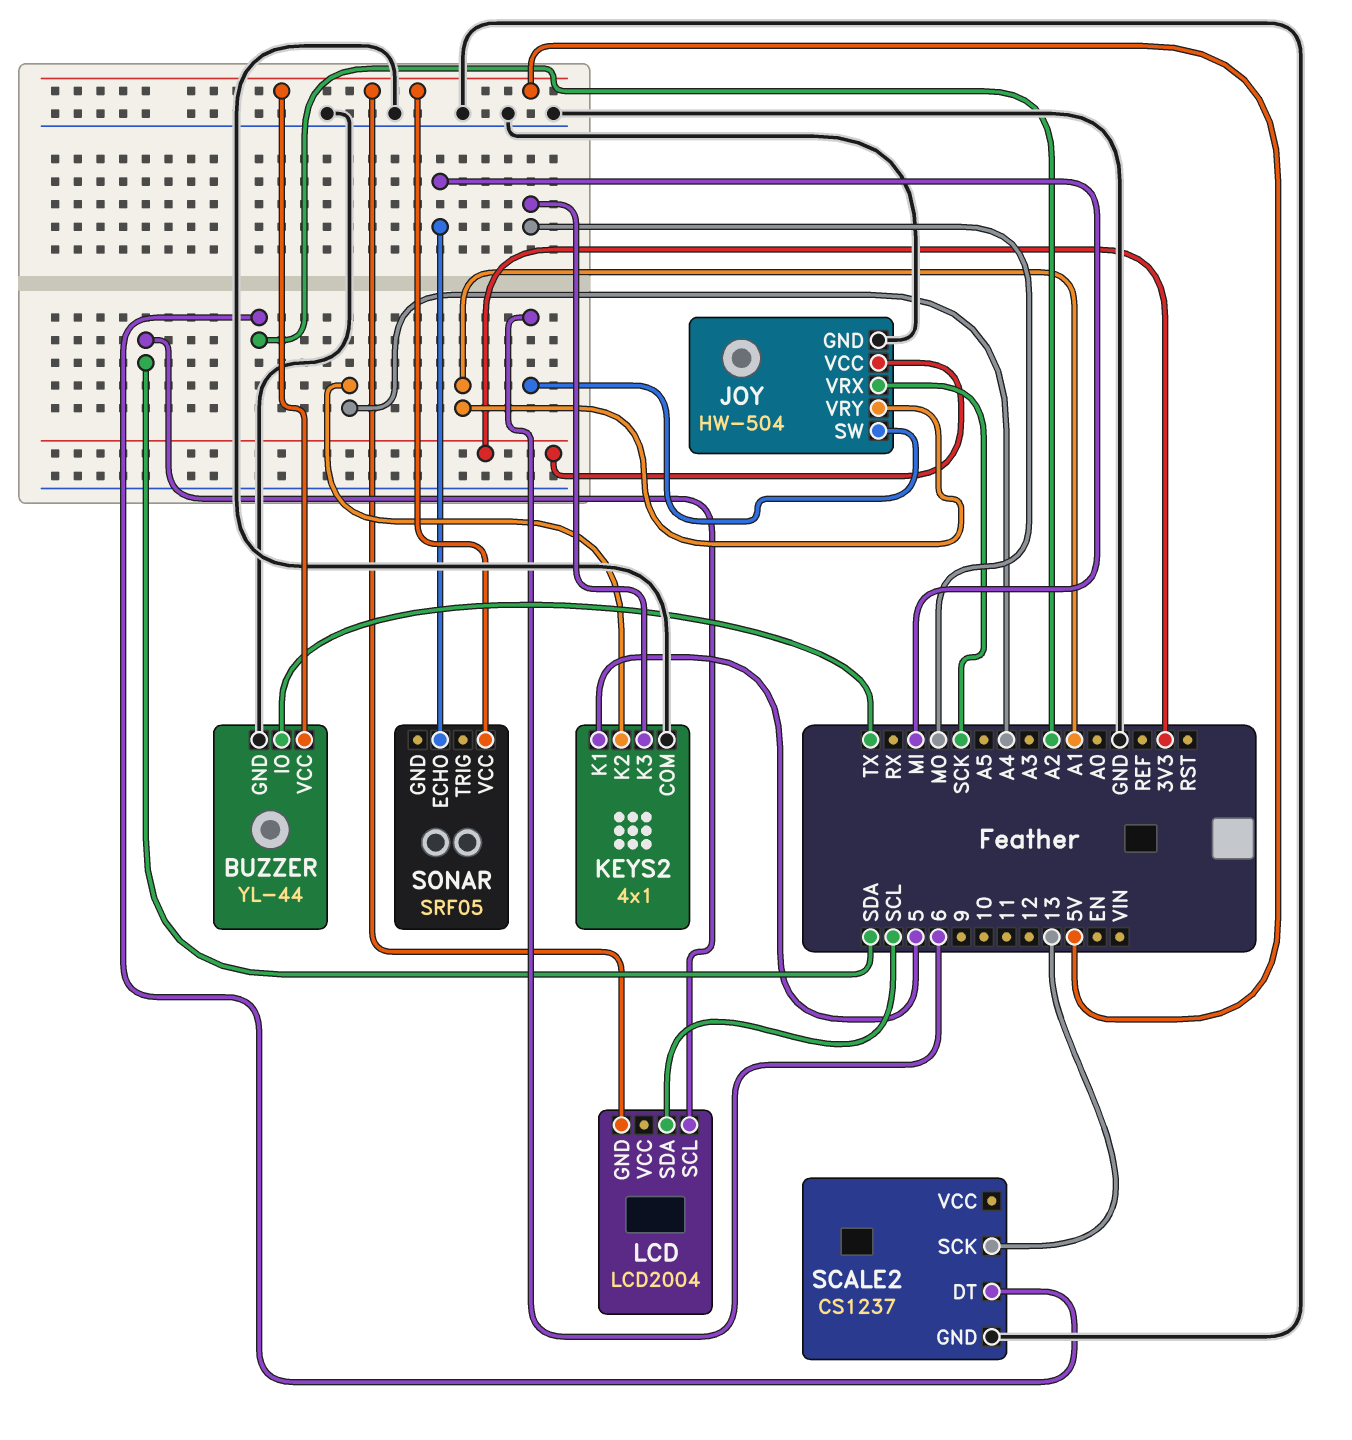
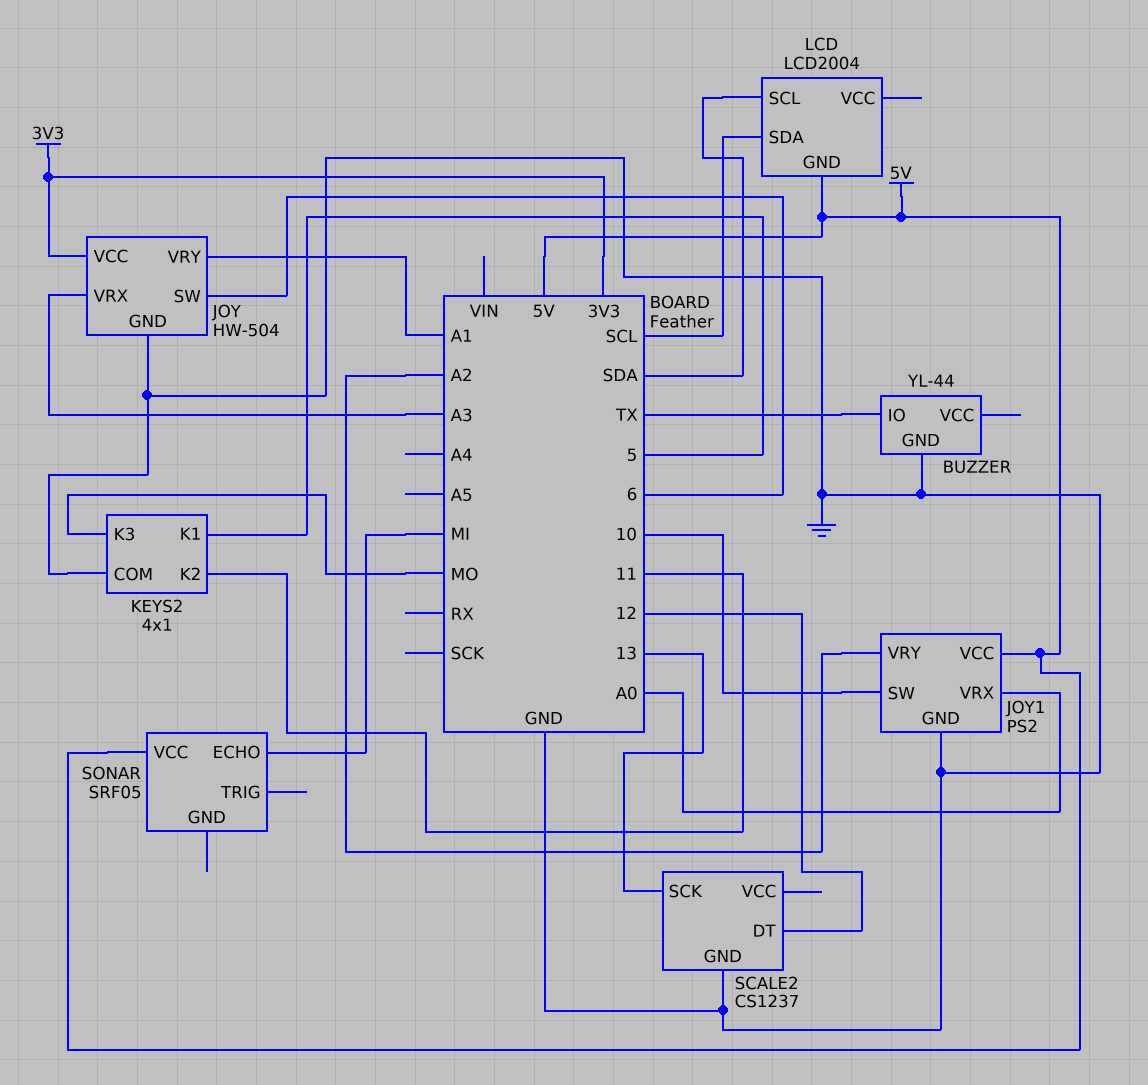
BUZZER pin VCC: 5V -> none
JOY pin VRX: SCK -> A3
JOY1: none -> PS2
JOY1 pin GND: none -> GND
JOY1 pin SW: none -> 10
JOY1 pin VCC: none -> 5V
JOY1 pin VRX: none -> A0
JOY1 pin VRY: none -> A2
KEYS2 pin K2: A4 -> 11
SCALE2 pin DT: A2 -> 12

